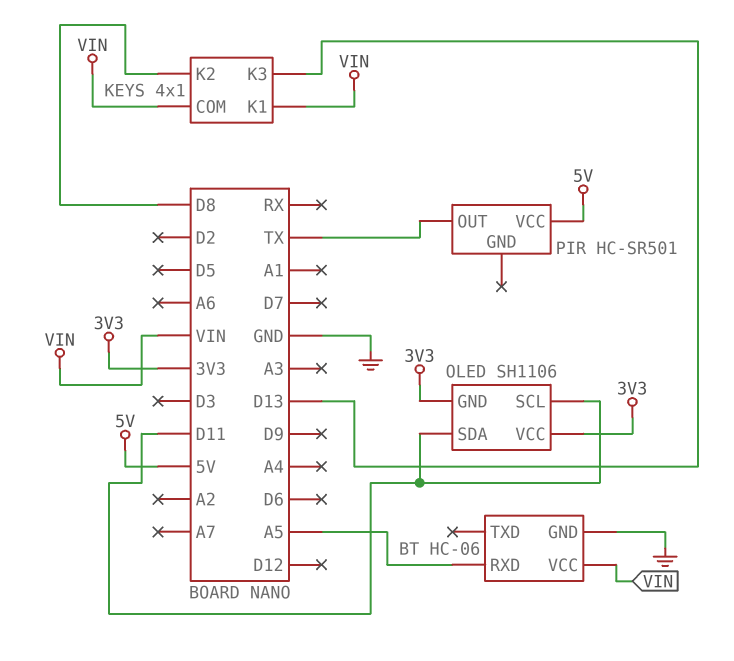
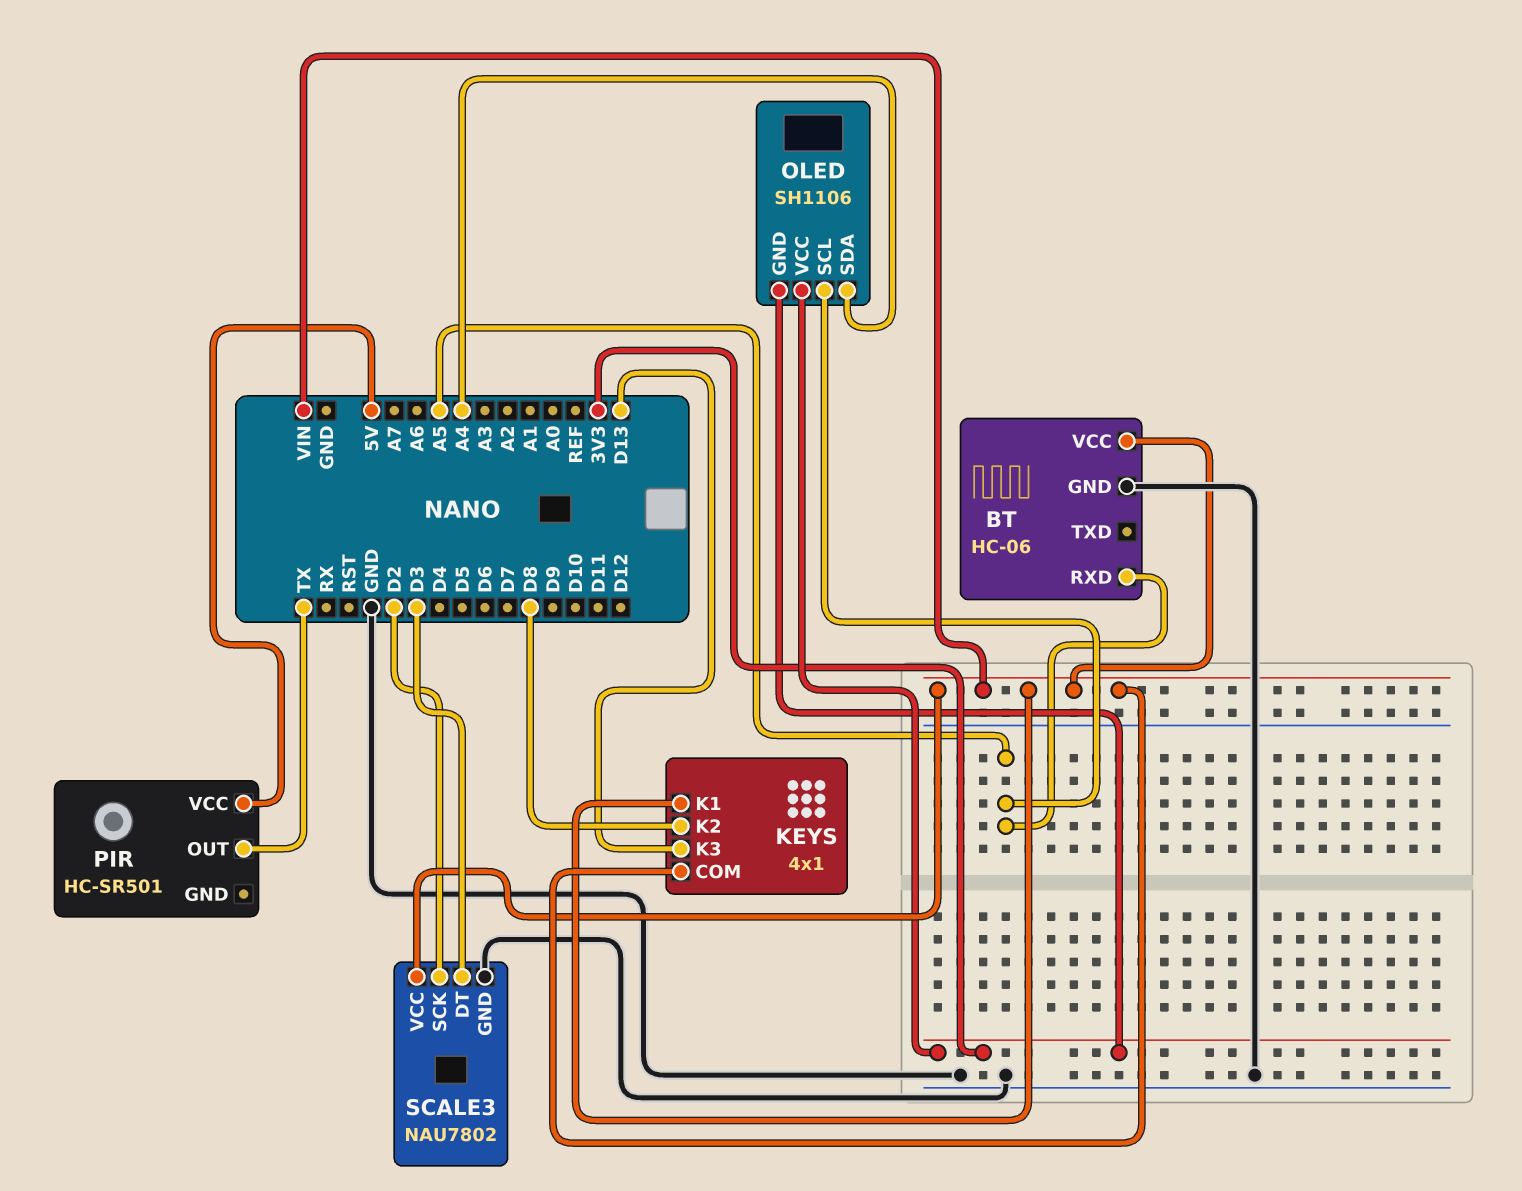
OLED pin SCL: D11 -> A5
OLED pin SDA: D11 -> A4
SCALE3: none -> NAU7802
SCALE3 pin DT: none -> D3
SCALE3 pin GND: none -> GND
SCALE3 pin SCK: none -> D2
SCALE3 pin VCC: none -> VIN

